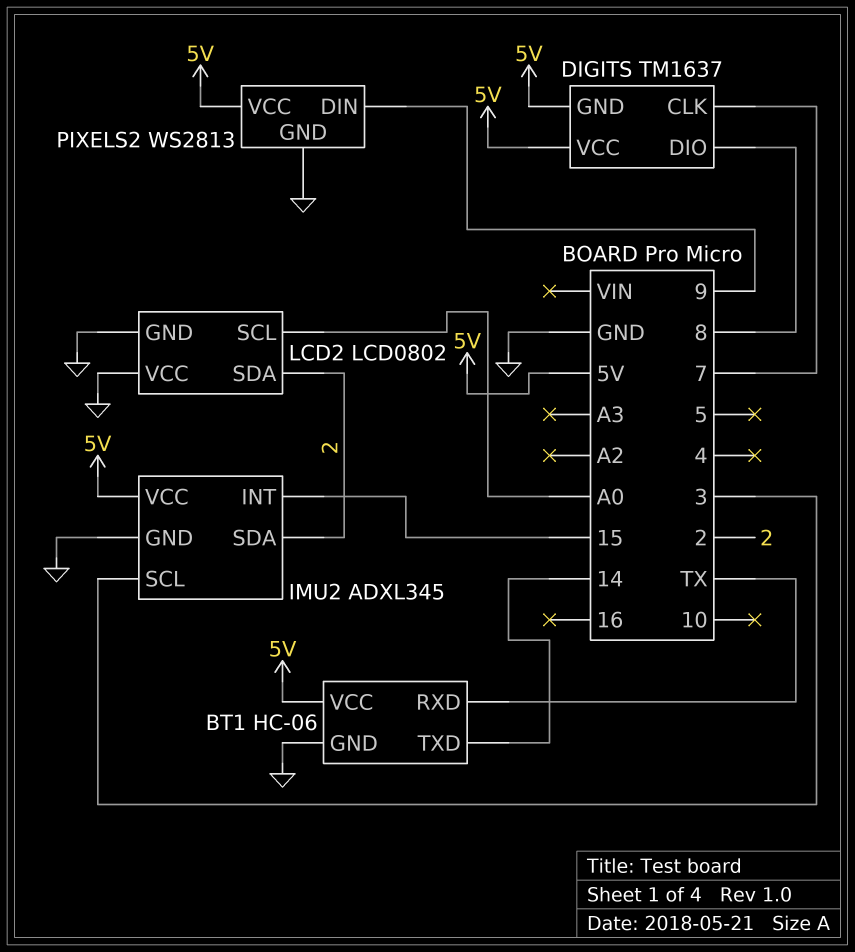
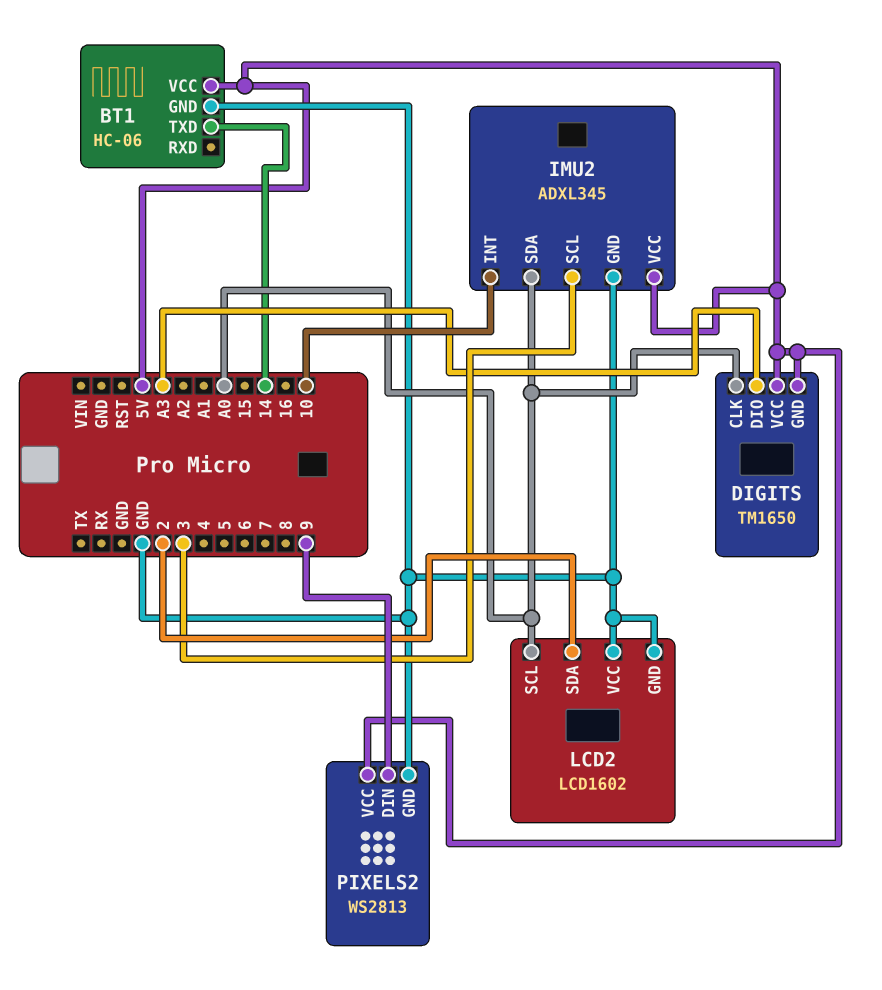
BT1 pin RXD: TX -> none
DIGITS: TM1637 -> TM1650
DIGITS pin CLK: 7 -> A0
DIGITS pin DIO: 8 -> A3
IMU2 pin INT: 15 -> 10
IMU2 pin SDA: 2 -> A0
LCD2: LCD0802 -> LCD1602

